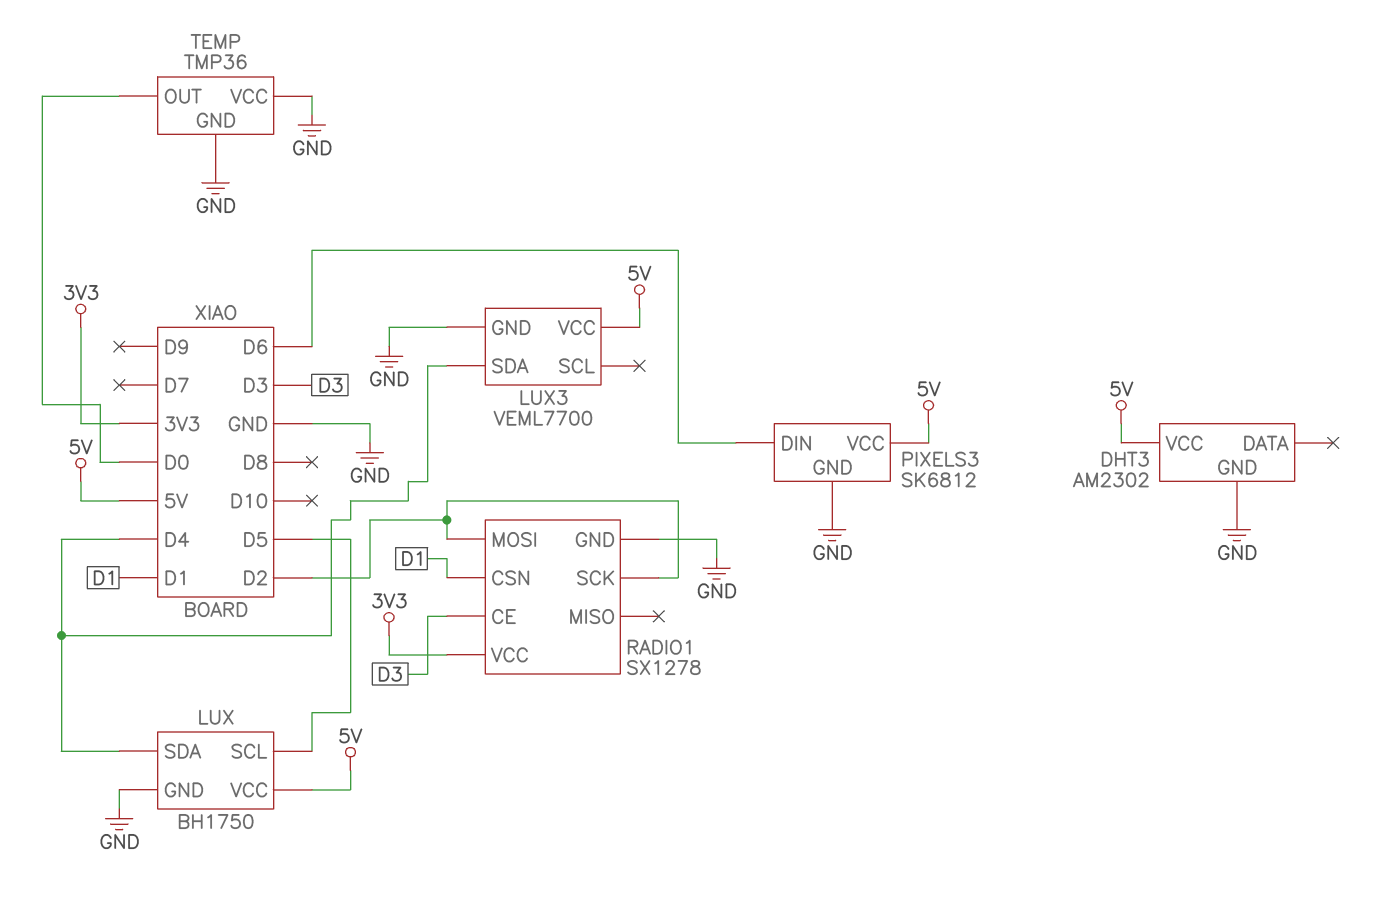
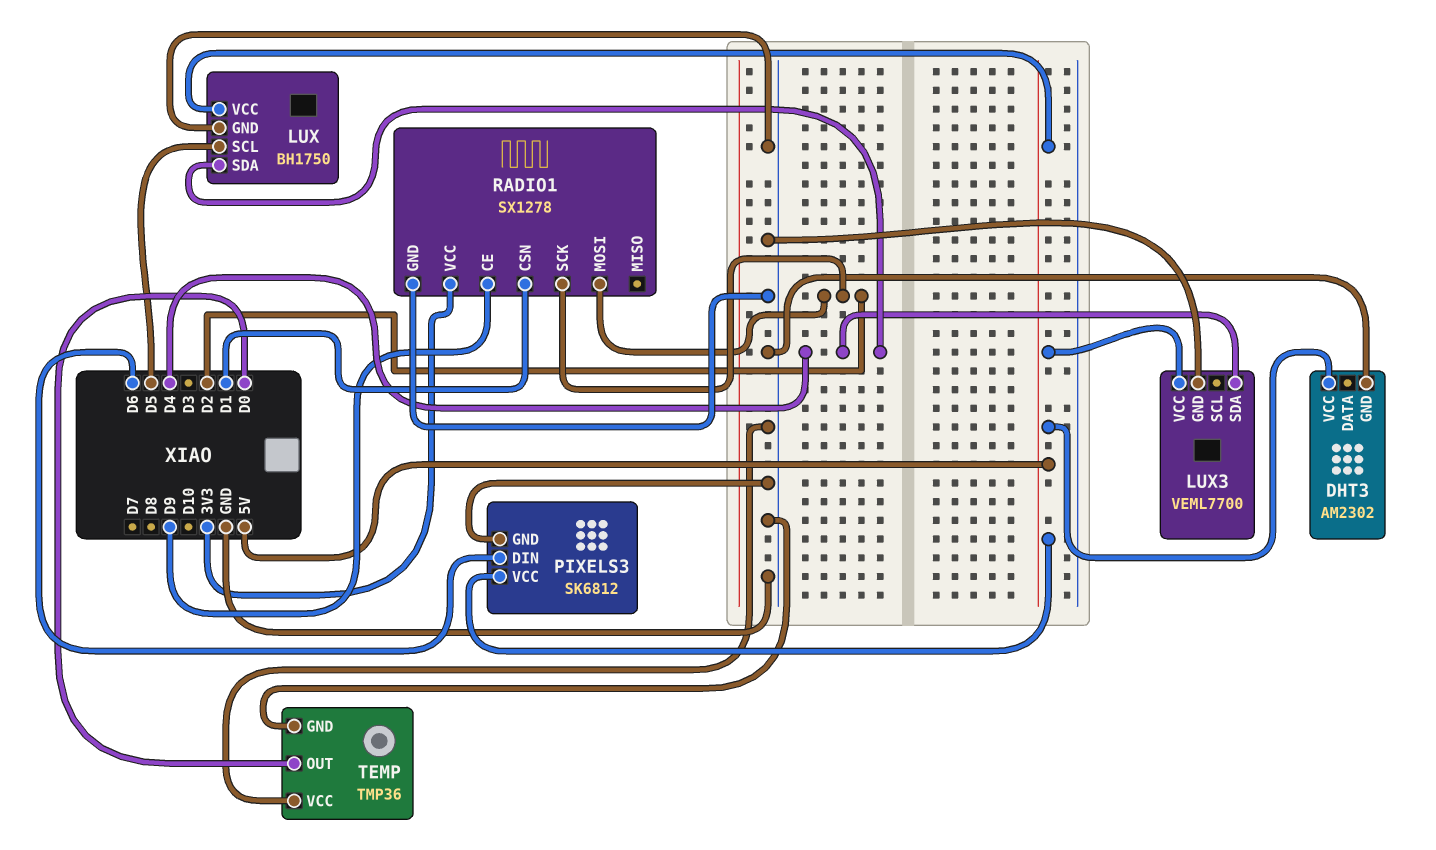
RADIO1 pin CE: D3 -> D9

